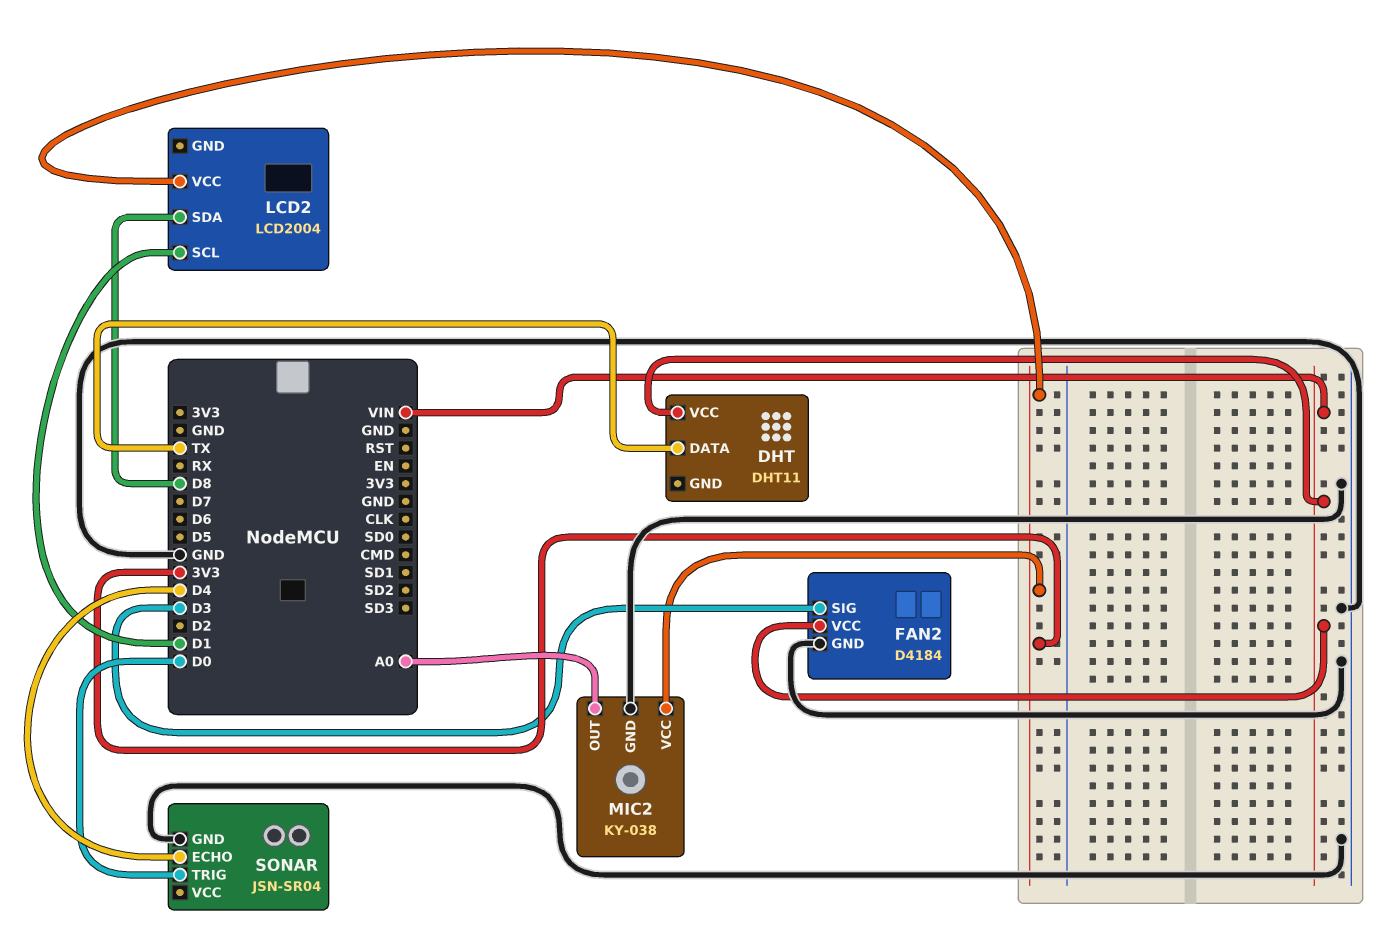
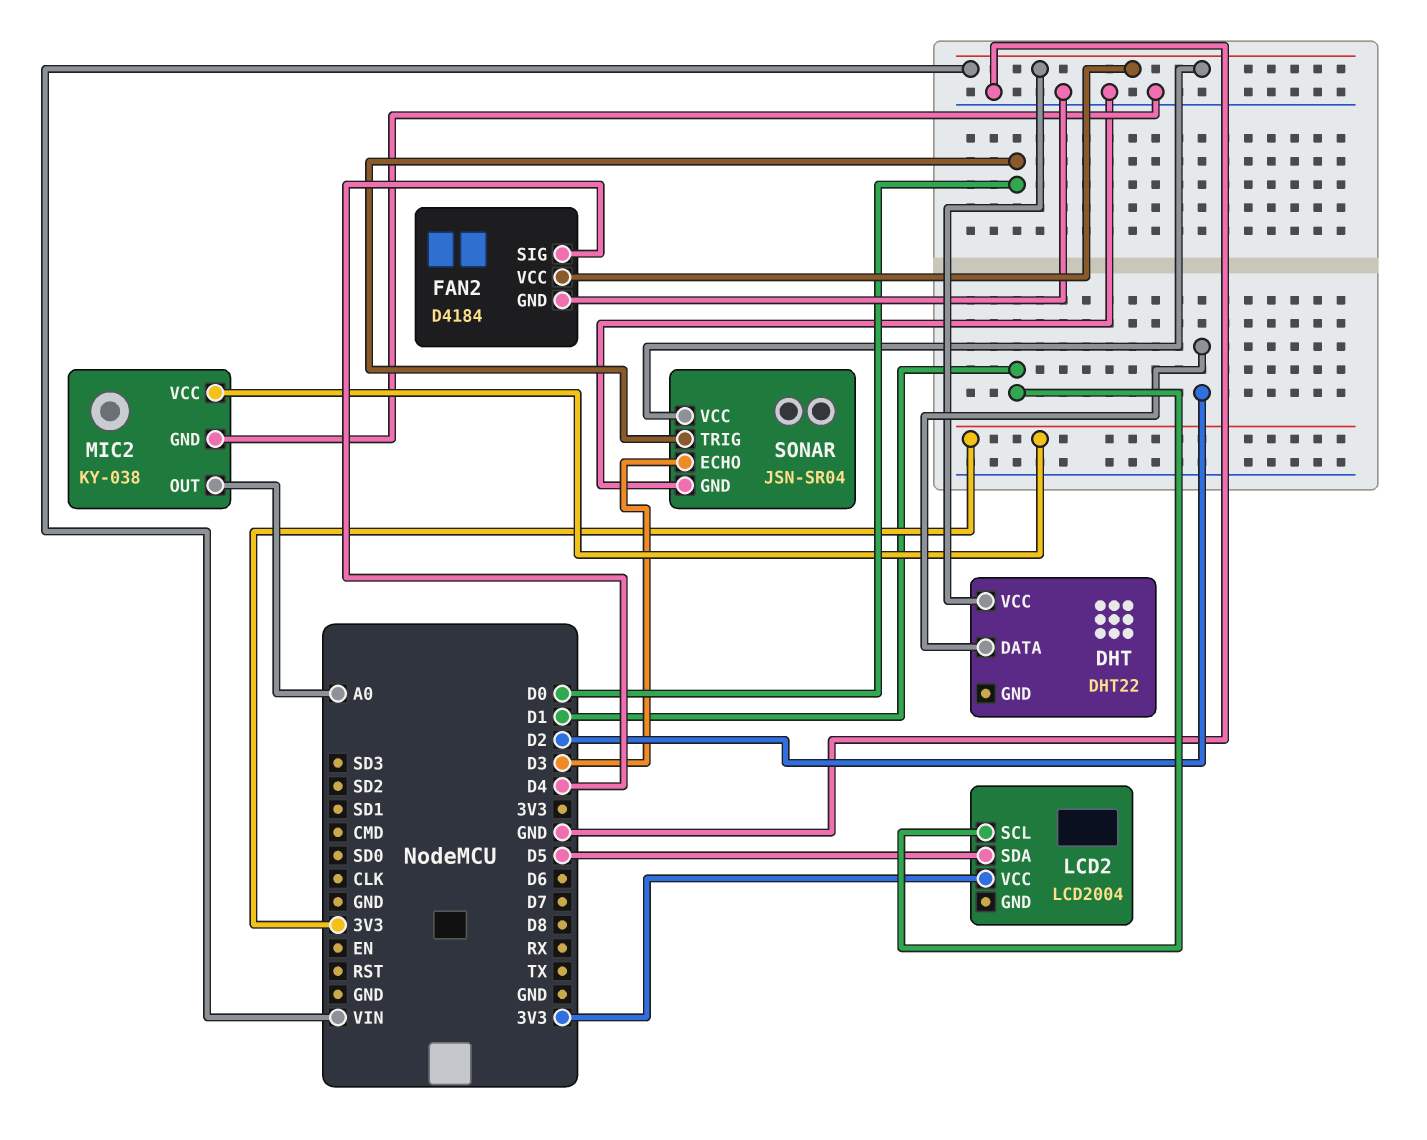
DHT: DHT11 -> DHT22
DHT pin DATA: TX -> D2
FAN2 pin SIG: D3 -> D4
LCD2 pin SDA: D8 -> D5
SONAR pin ECHO: D4 -> D3
SONAR pin VCC: none -> VIN

